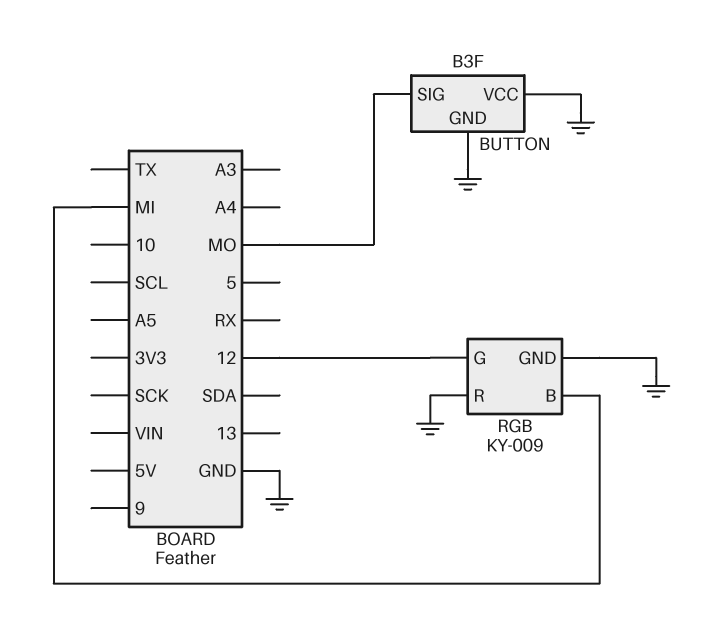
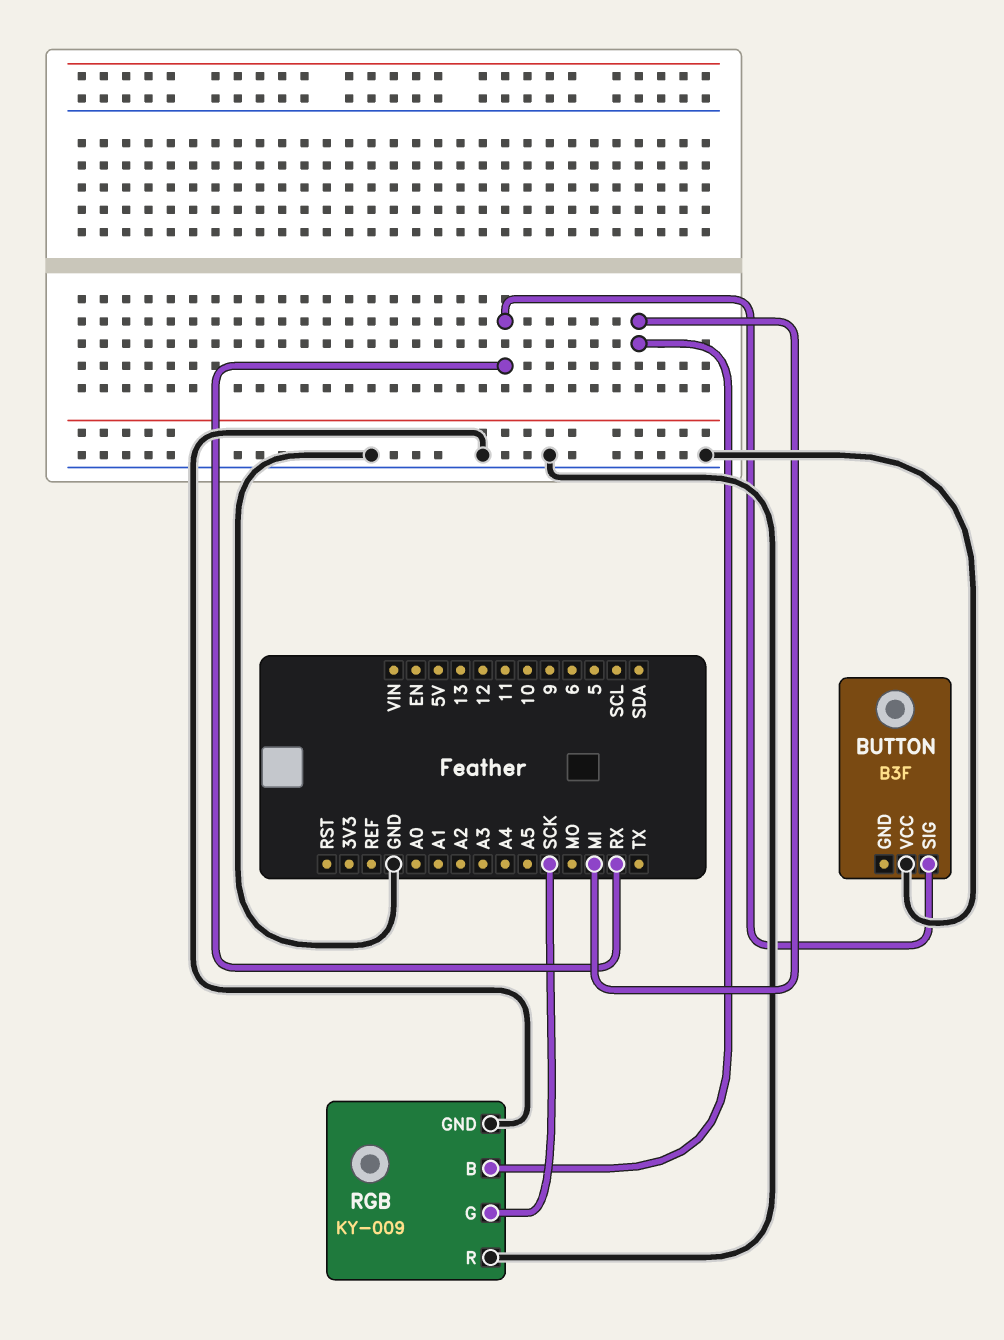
BUTTON pin GND: GND -> none
BUTTON pin SIG: MO -> RX
RGB pin G: 12 -> SCK

